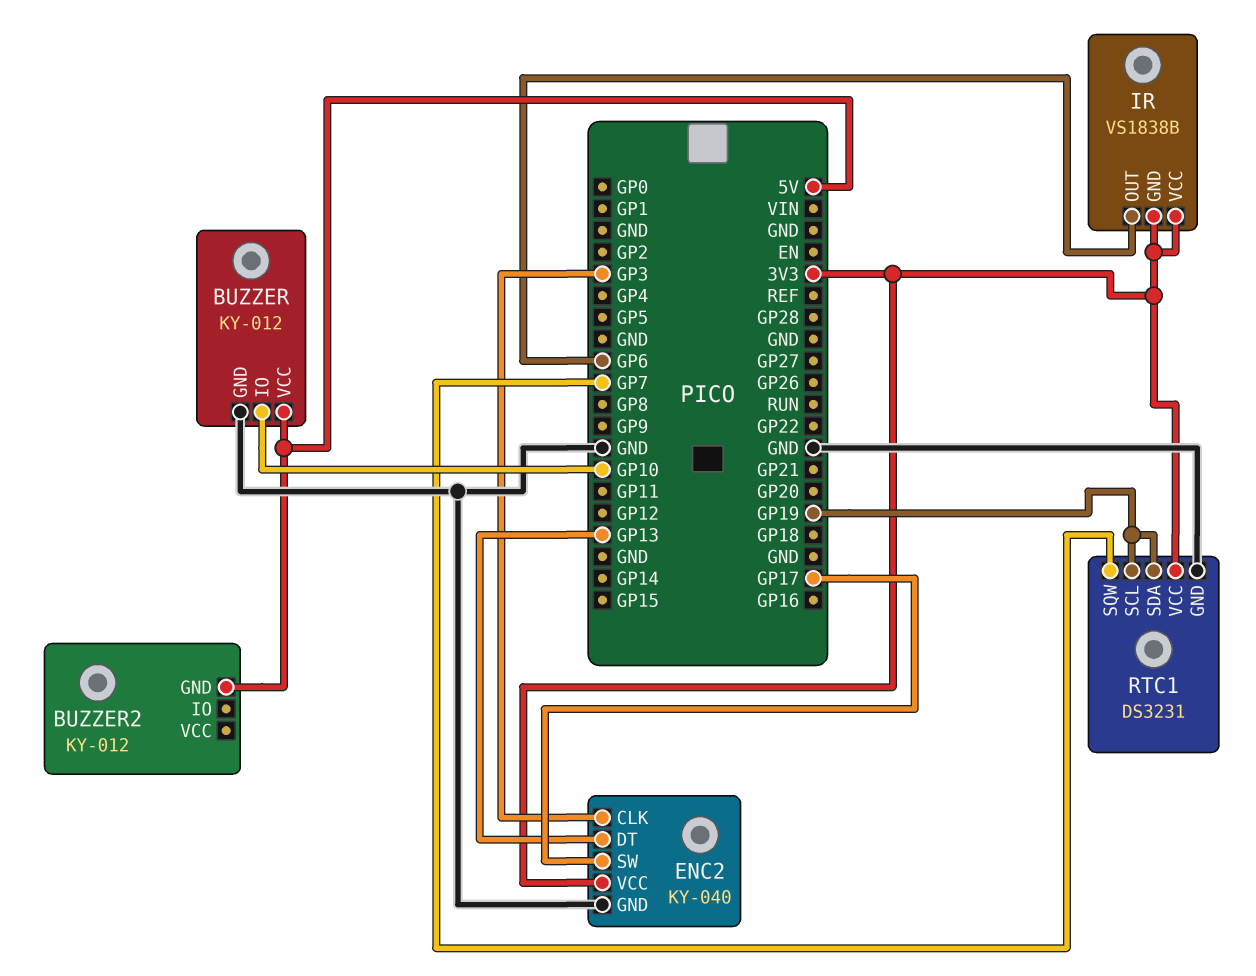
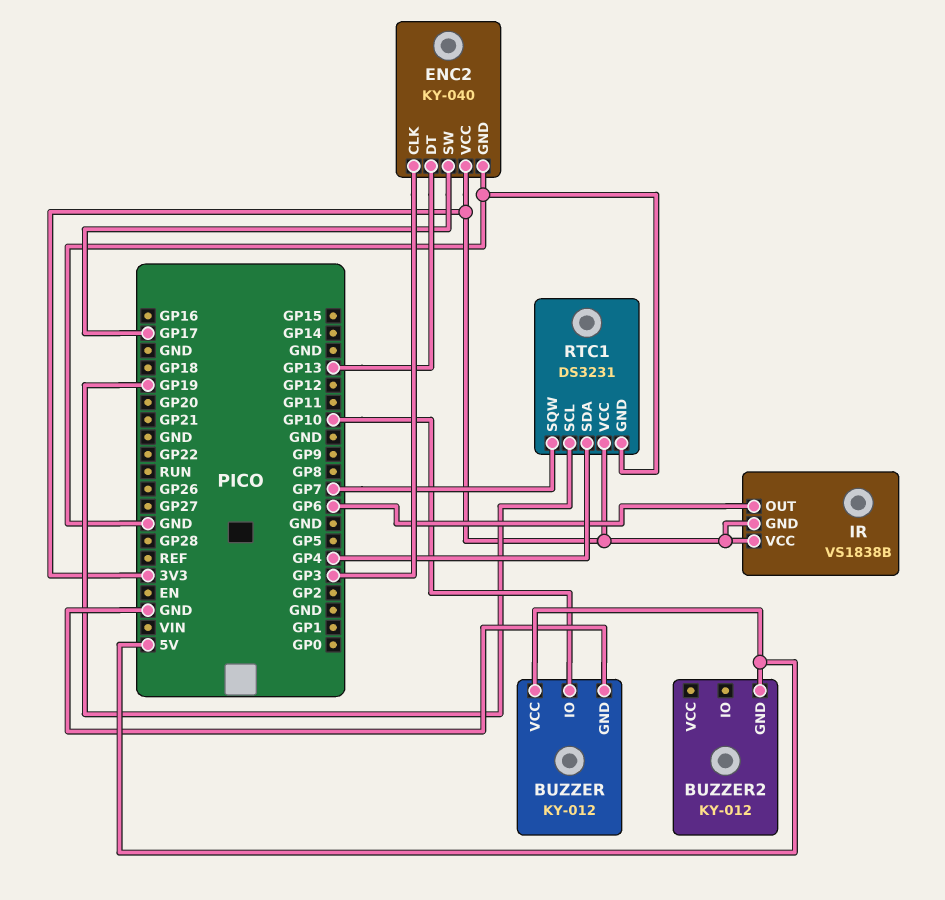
RTC1 pin SDA: GP19 -> GP4

